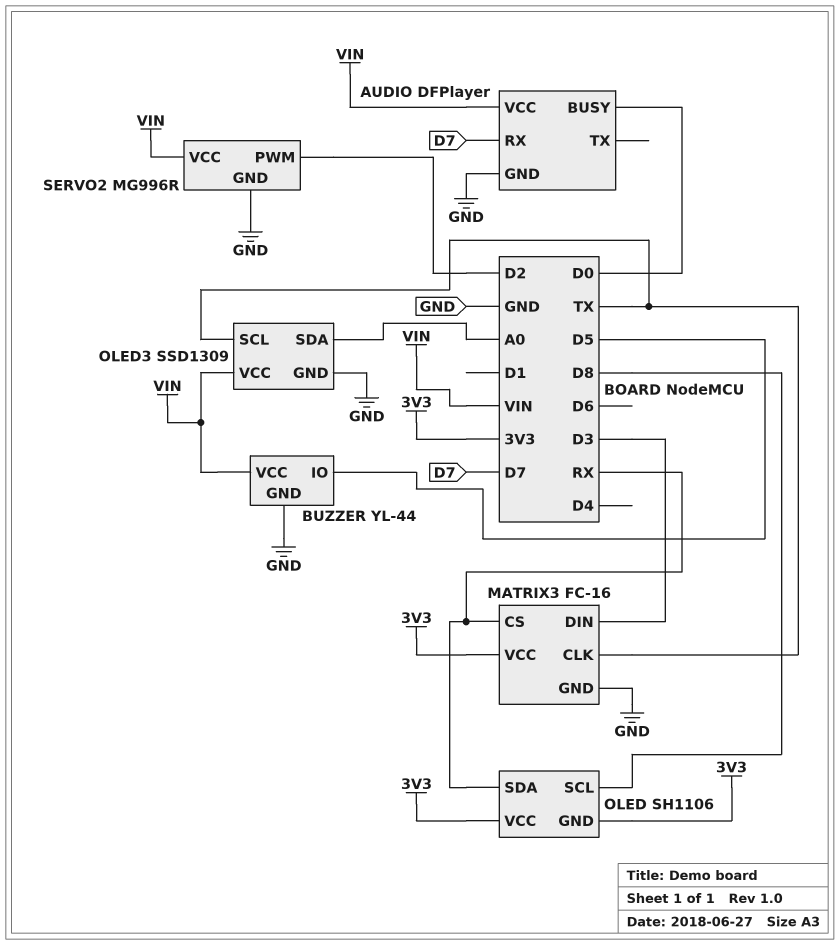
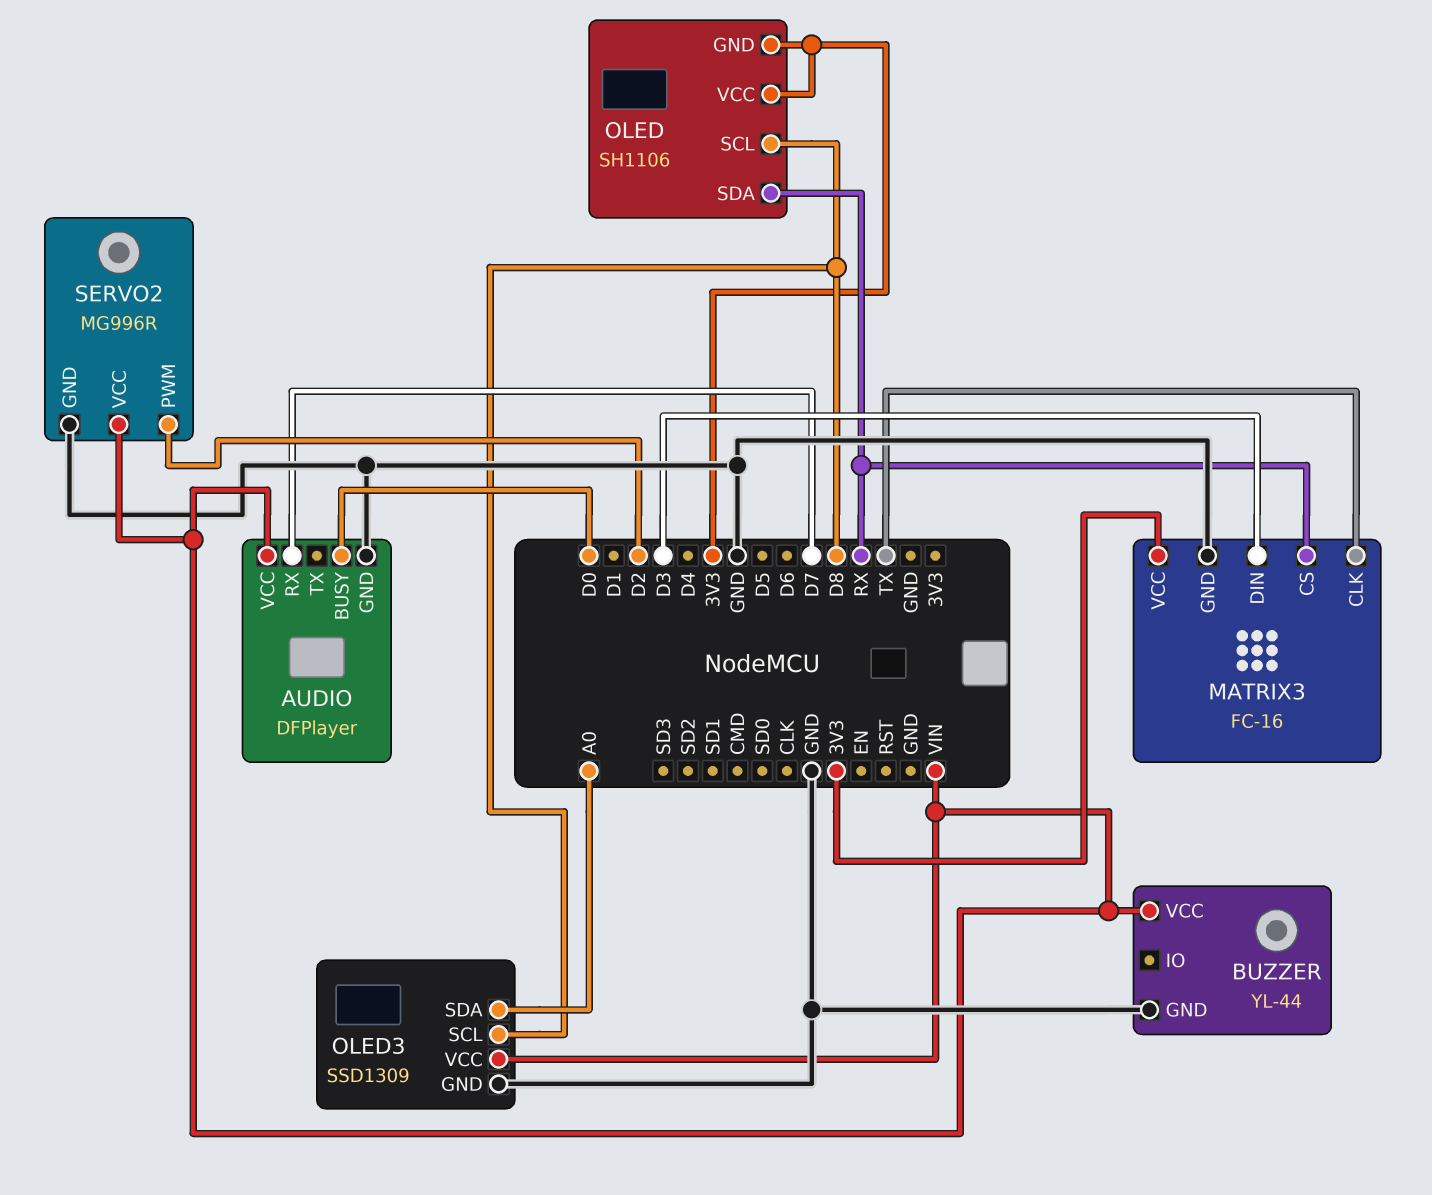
BUZZER pin IO: D5 -> none
OLED3 pin SCL: TX -> D8

